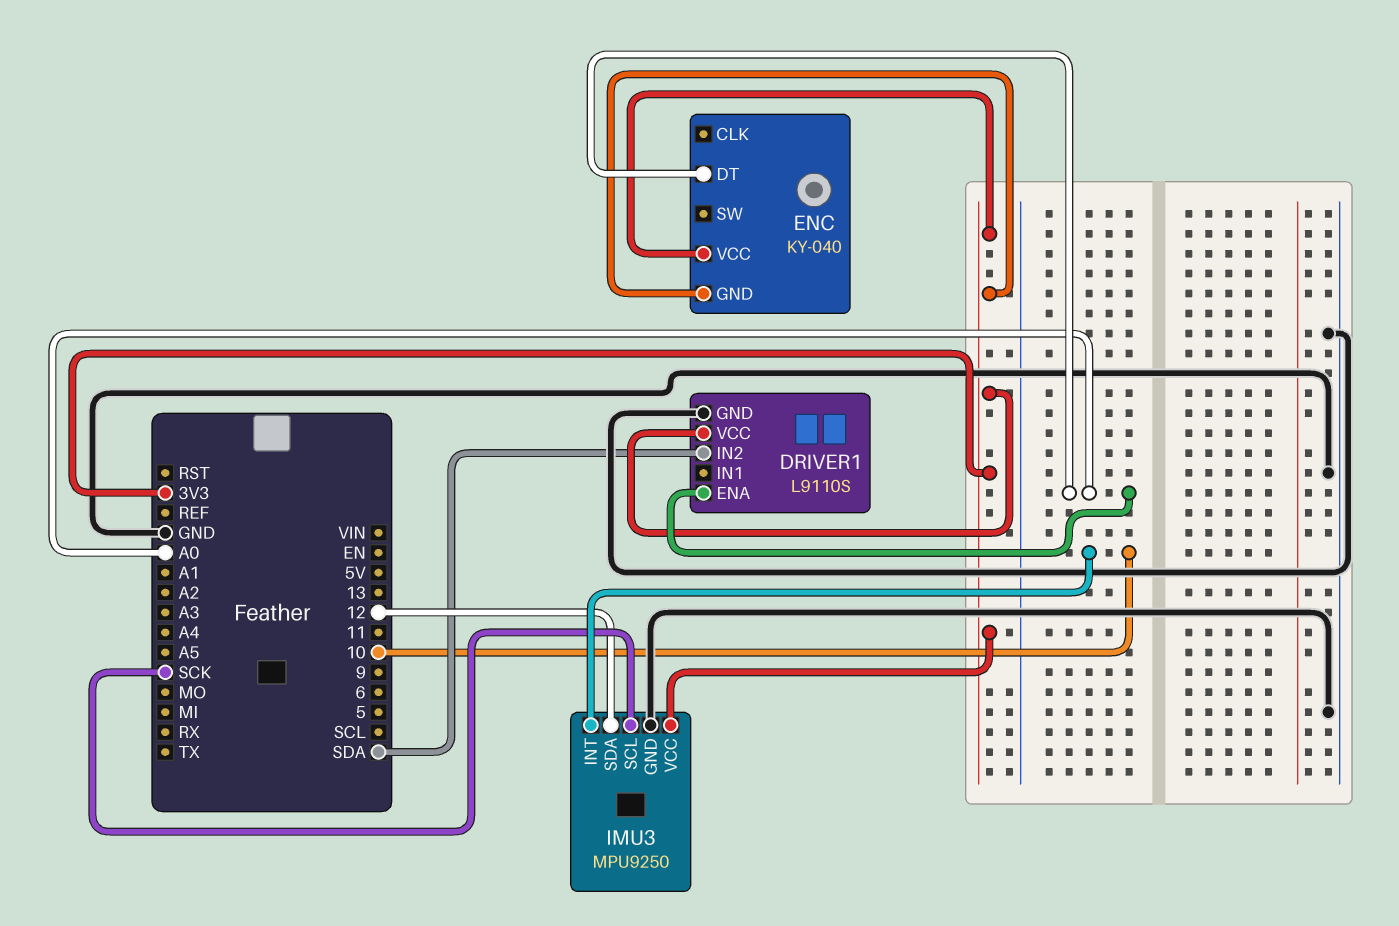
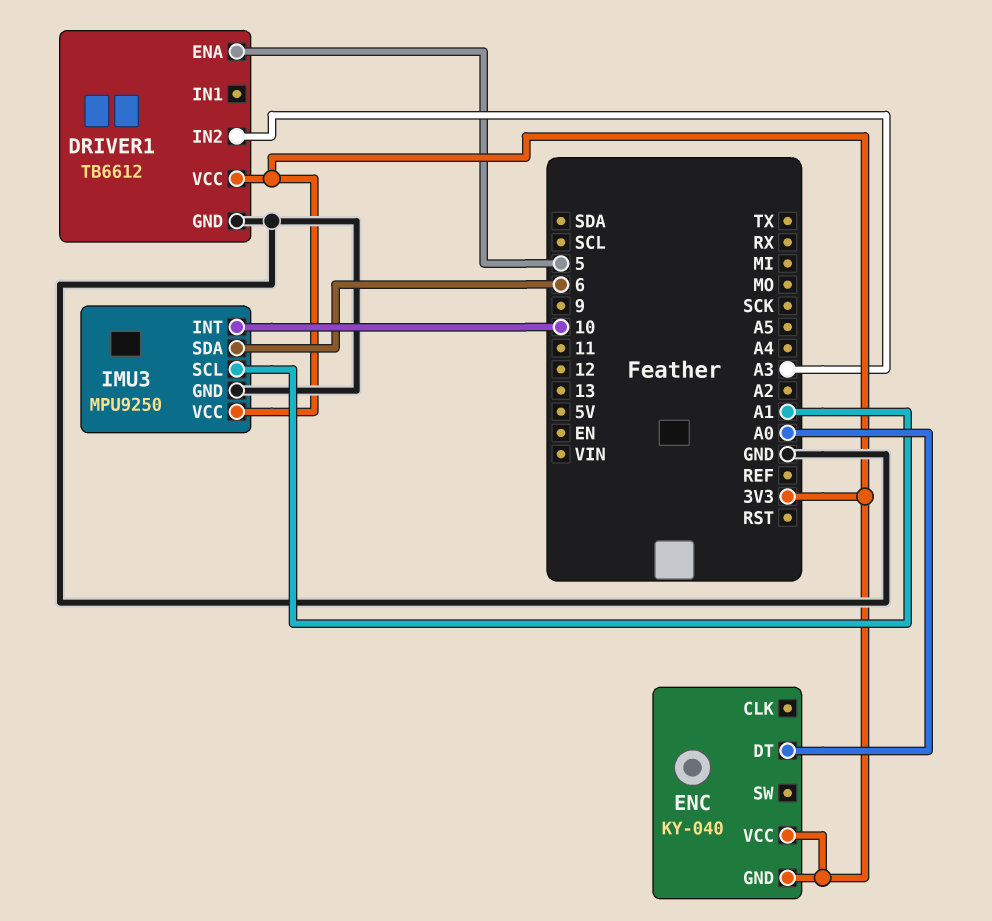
DRIVER1: L9110S -> TB6612
DRIVER1 pin ENA: A0 -> 5
DRIVER1 pin IN2: SDA -> A3
IMU3 pin SCL: SCK -> A1
IMU3 pin SDA: 12 -> 6

